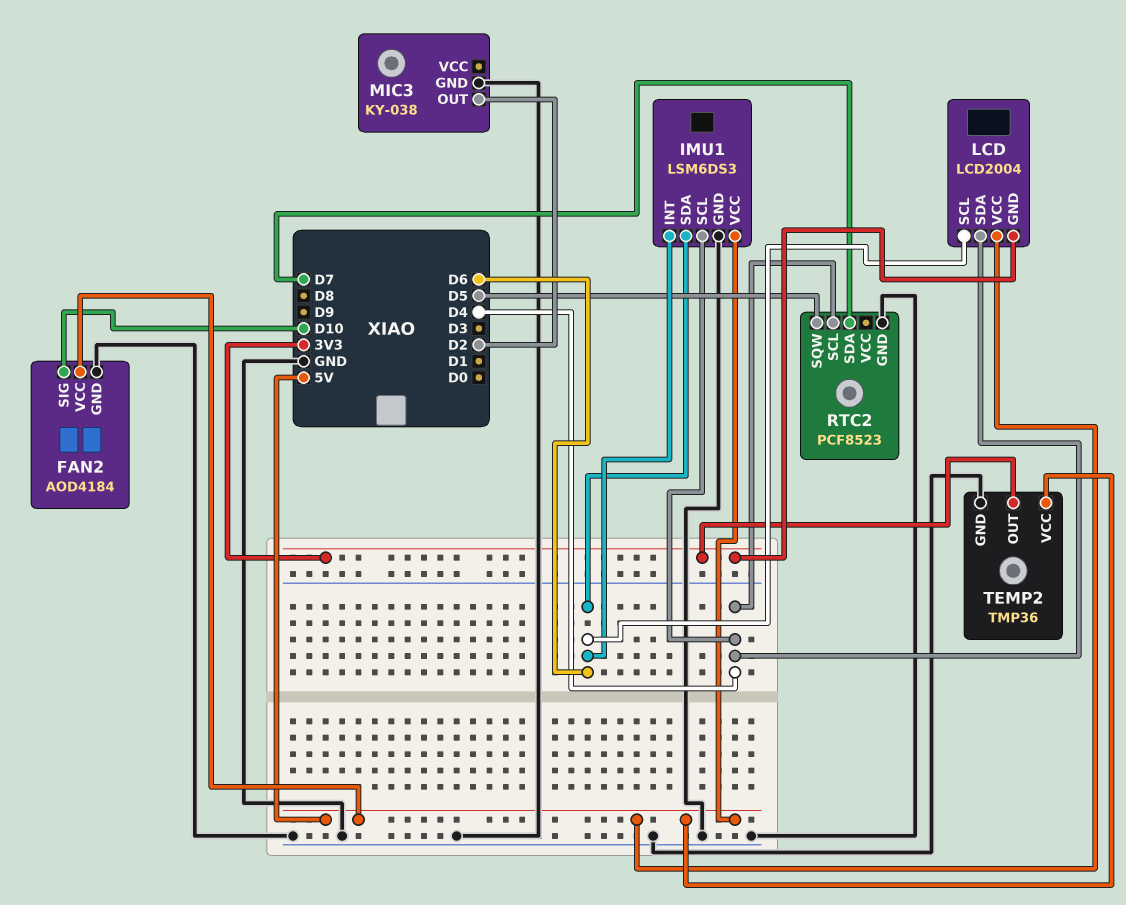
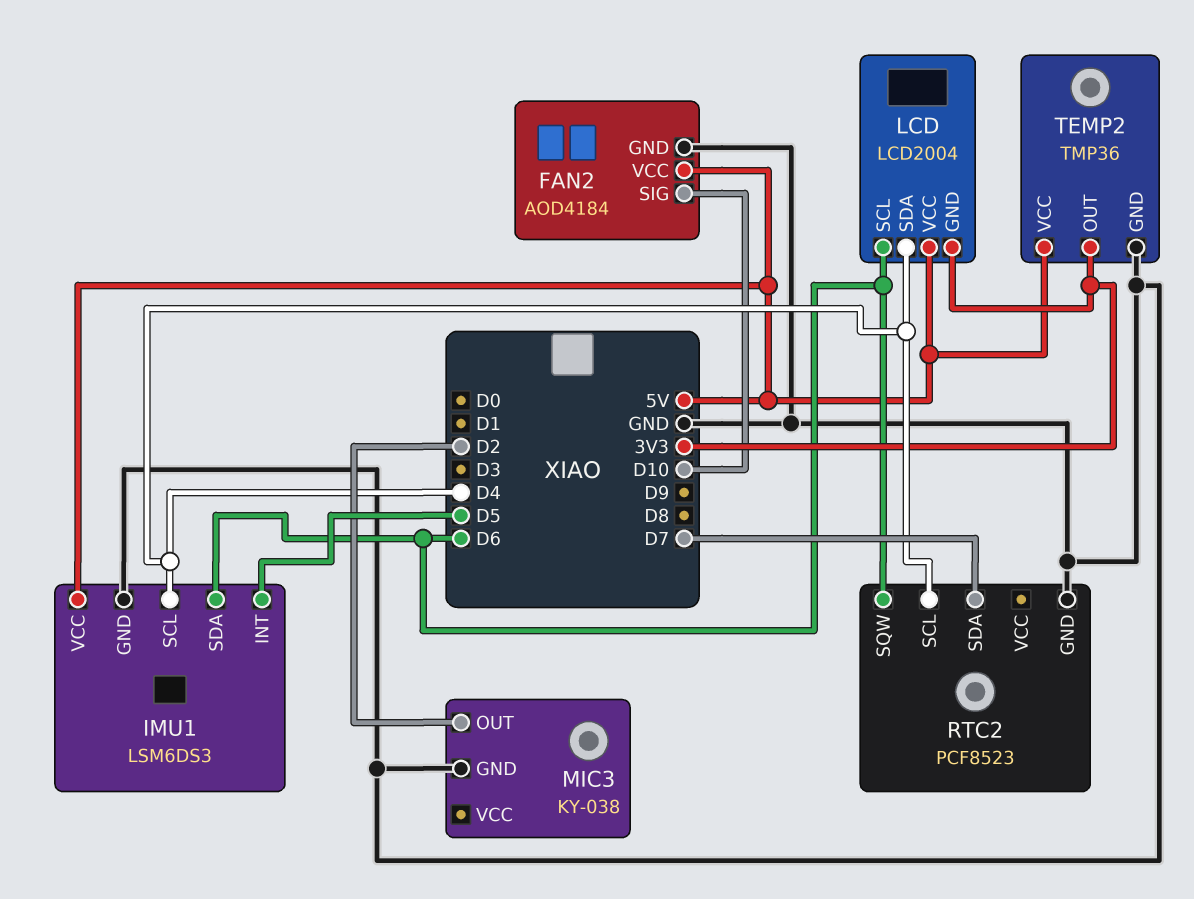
IMU1 pin INT: D6 -> D5
RTC2 pin SQW: D5 -> D6

